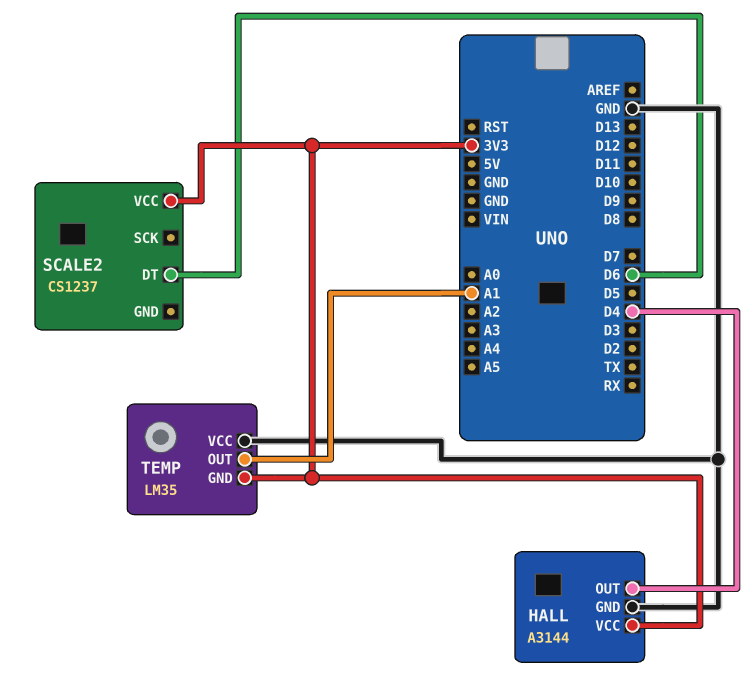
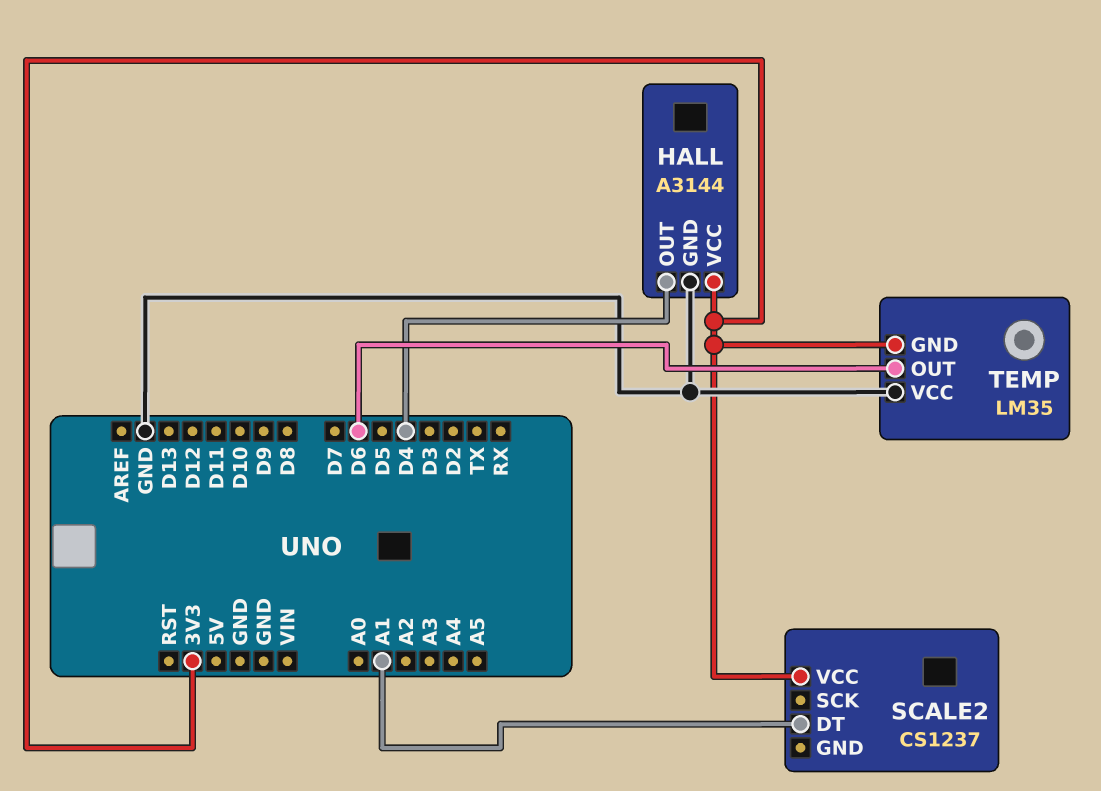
SCALE2 pin DT: D6 -> A1
TEMP pin OUT: A1 -> D6

